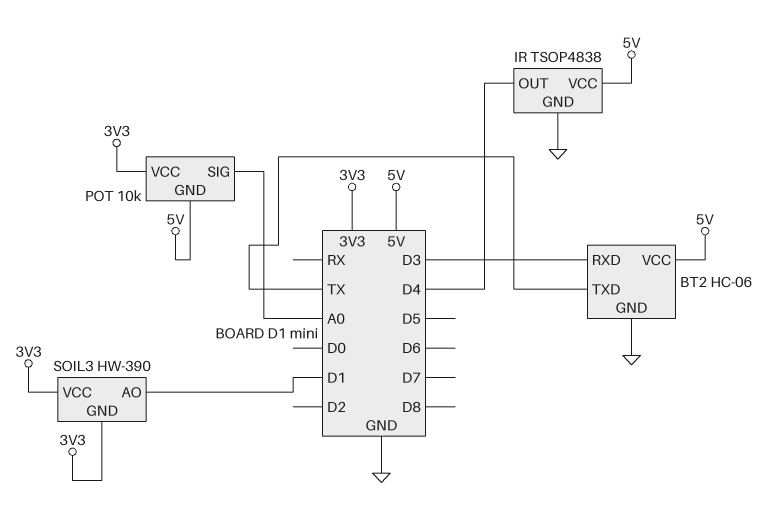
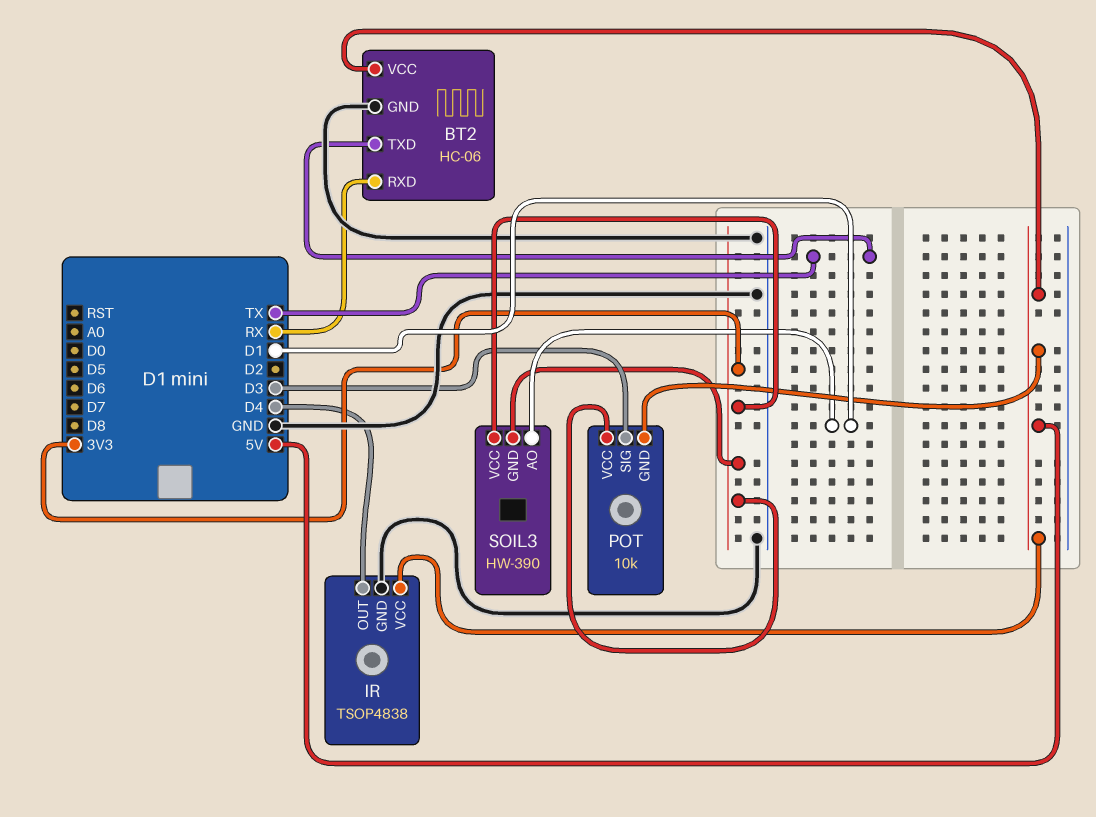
BT2 pin RXD: D3 -> RX
POT pin SIG: A0 -> D3

